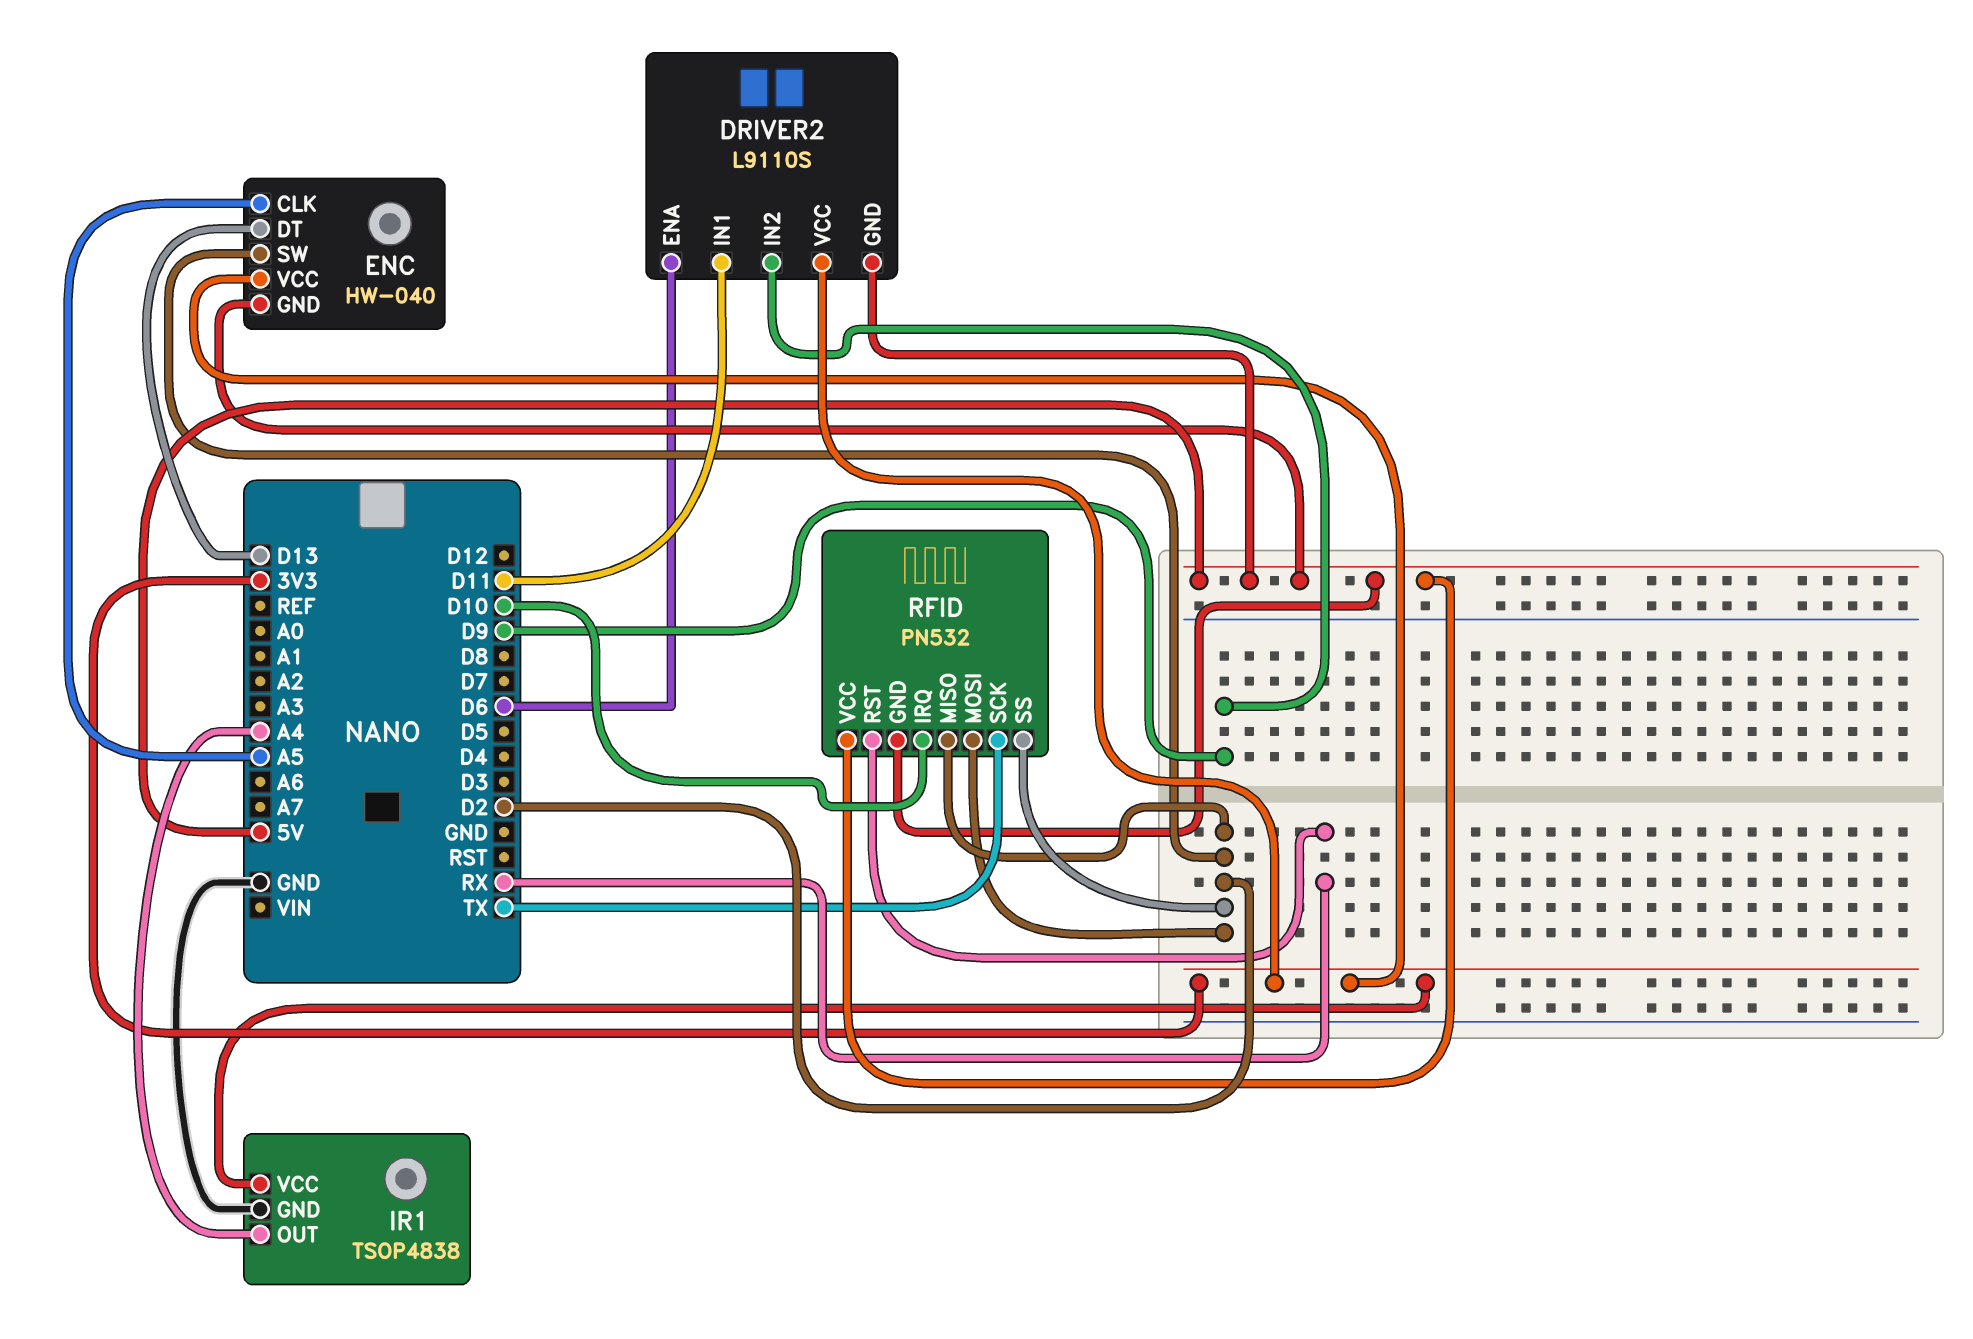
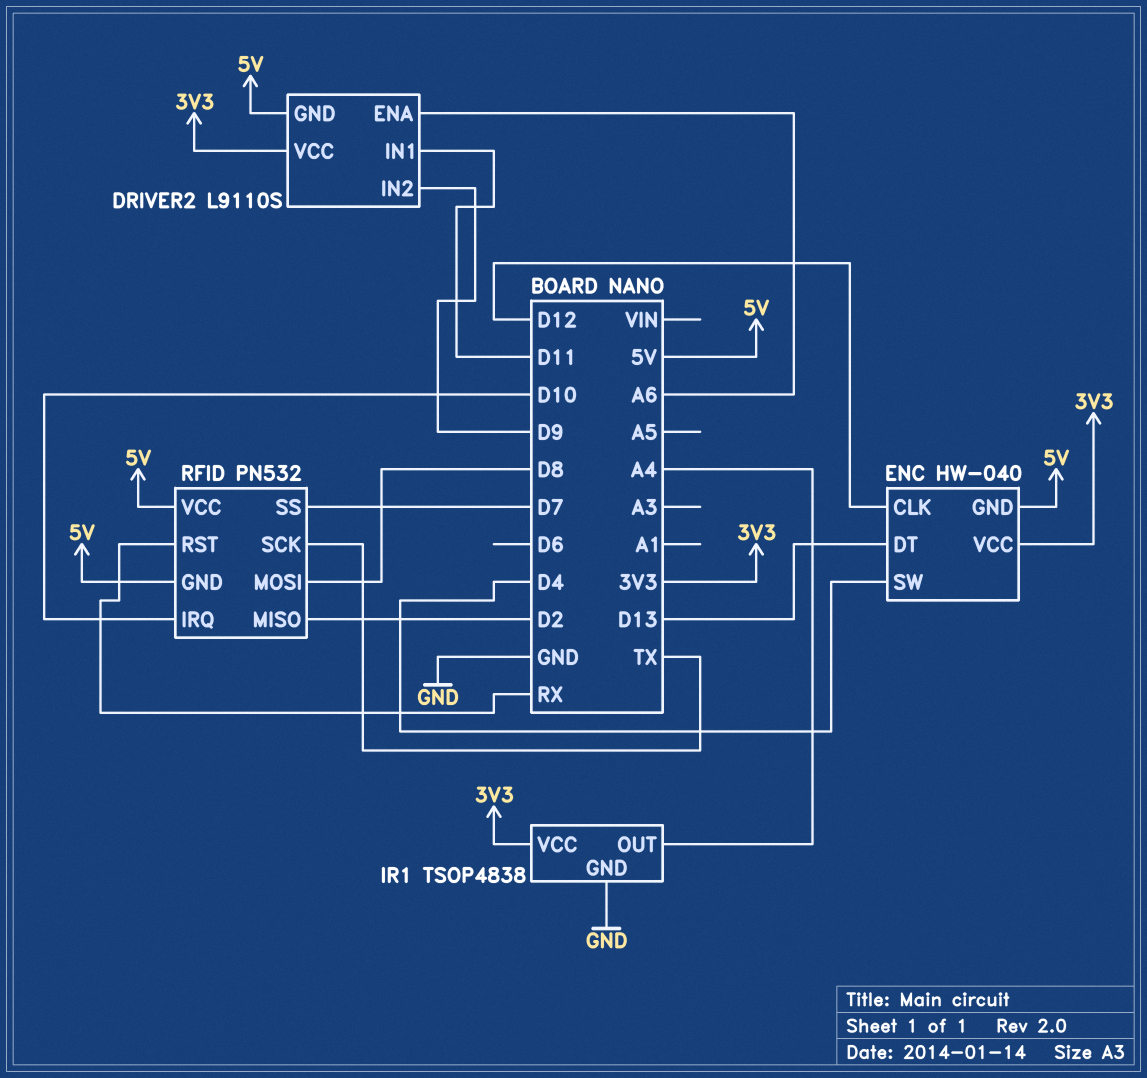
DRIVER2 pin ENA: D6 -> A6
ENC pin CLK: A5 -> D12
ENC pin SW: D2 -> D4
RFID pin MOSI: D2 -> D8
RFID pin SS: D2 -> D7

